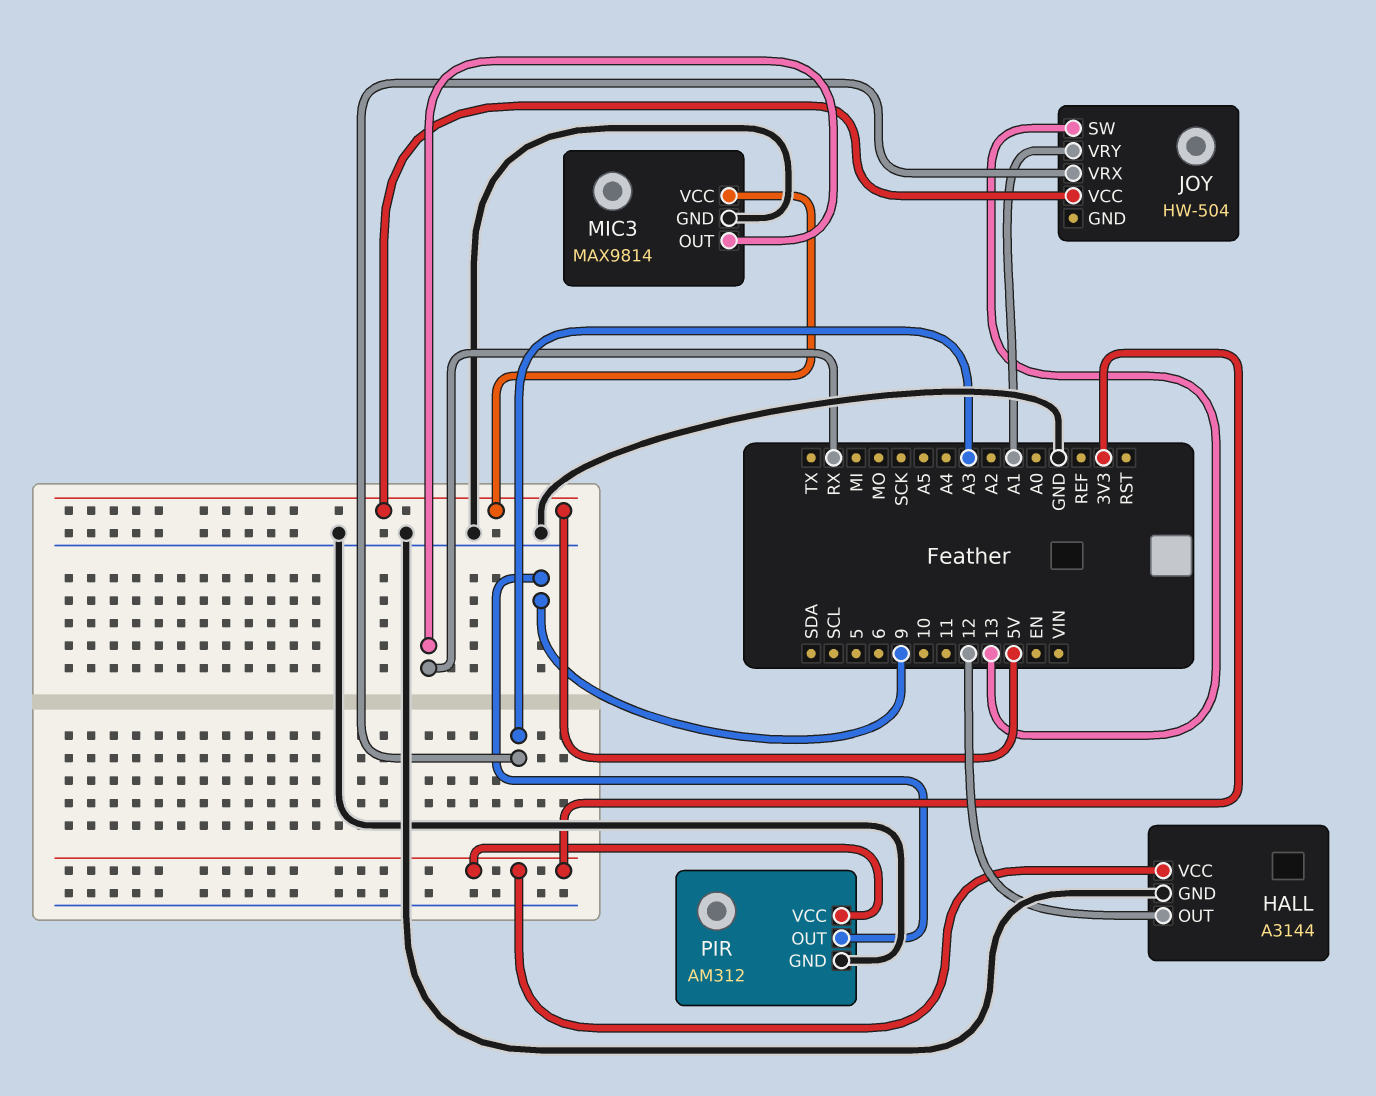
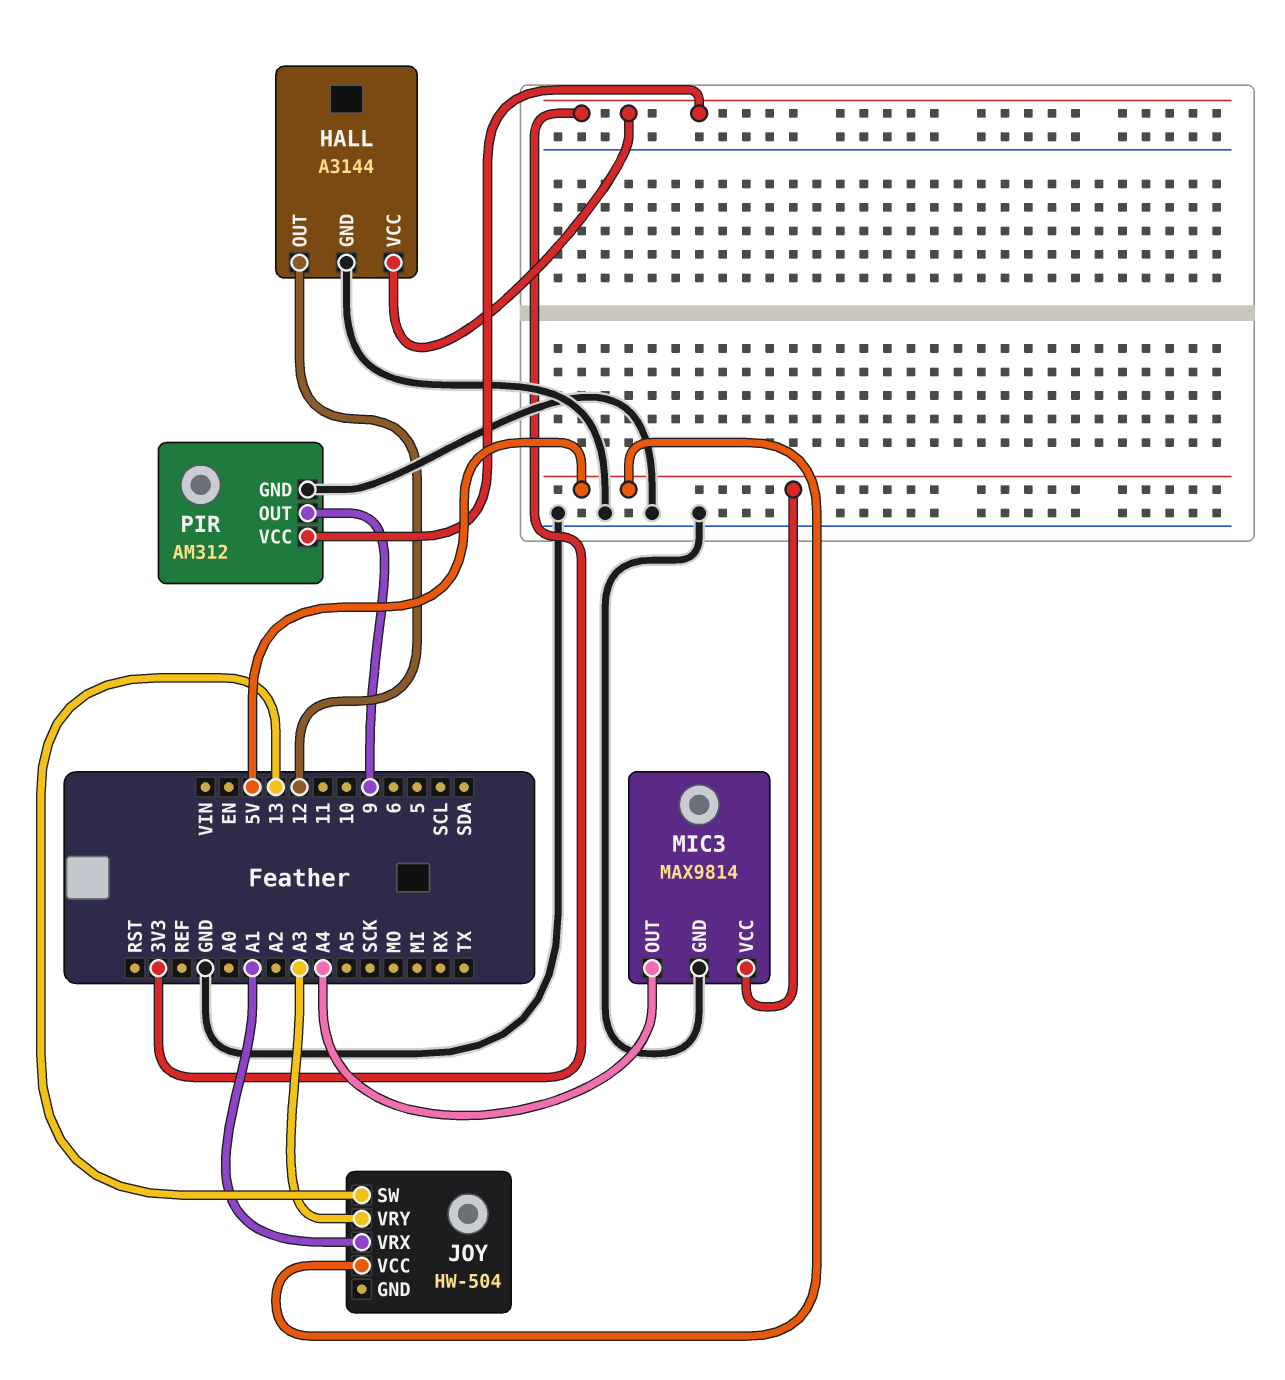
JOY pin VRX: A3 -> A1
JOY pin VRY: A1 -> A3
MIC3 pin OUT: RX -> A4

